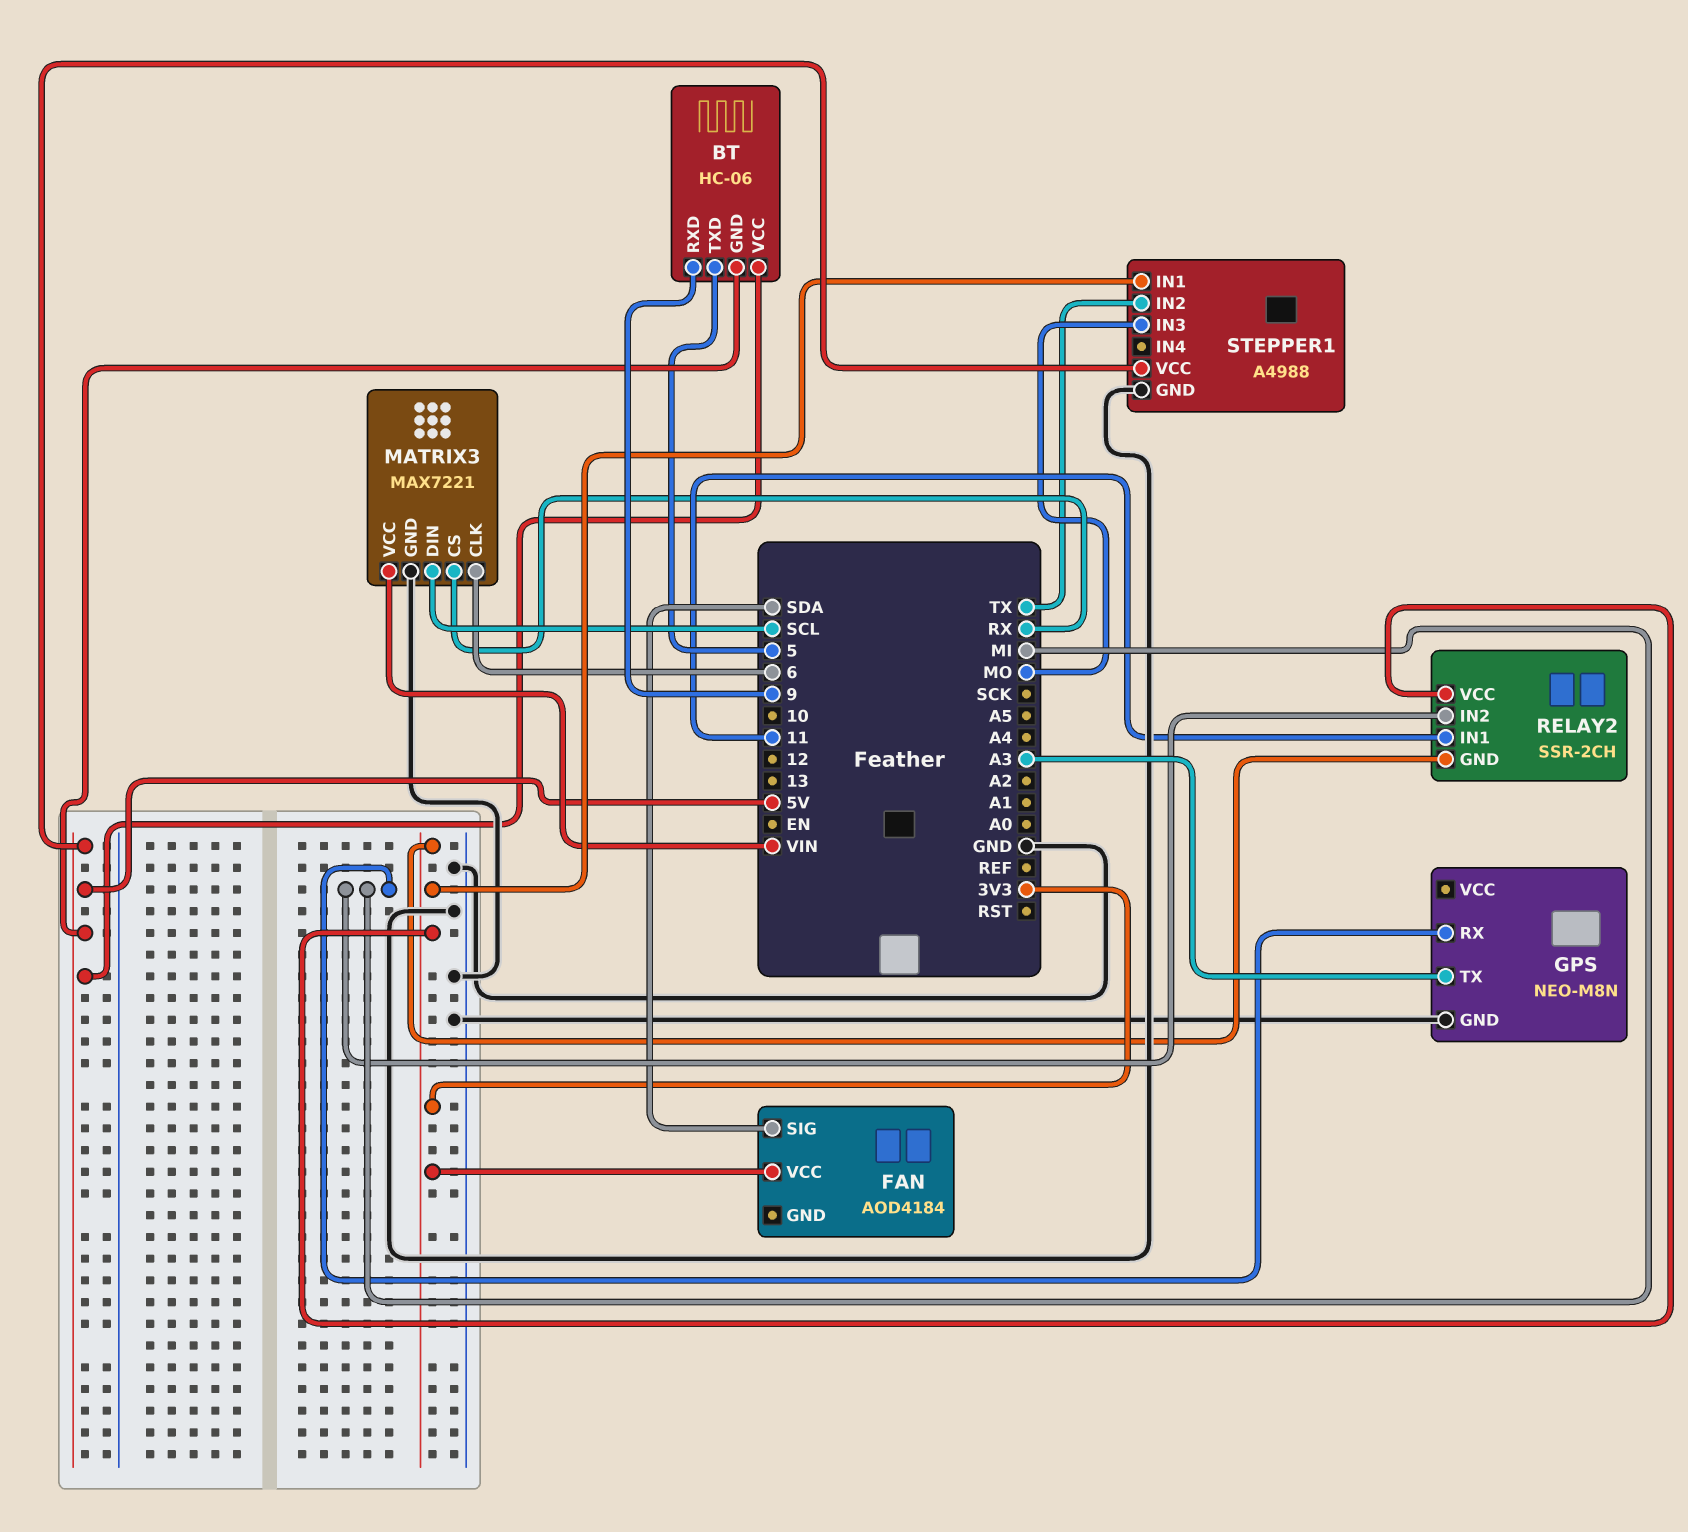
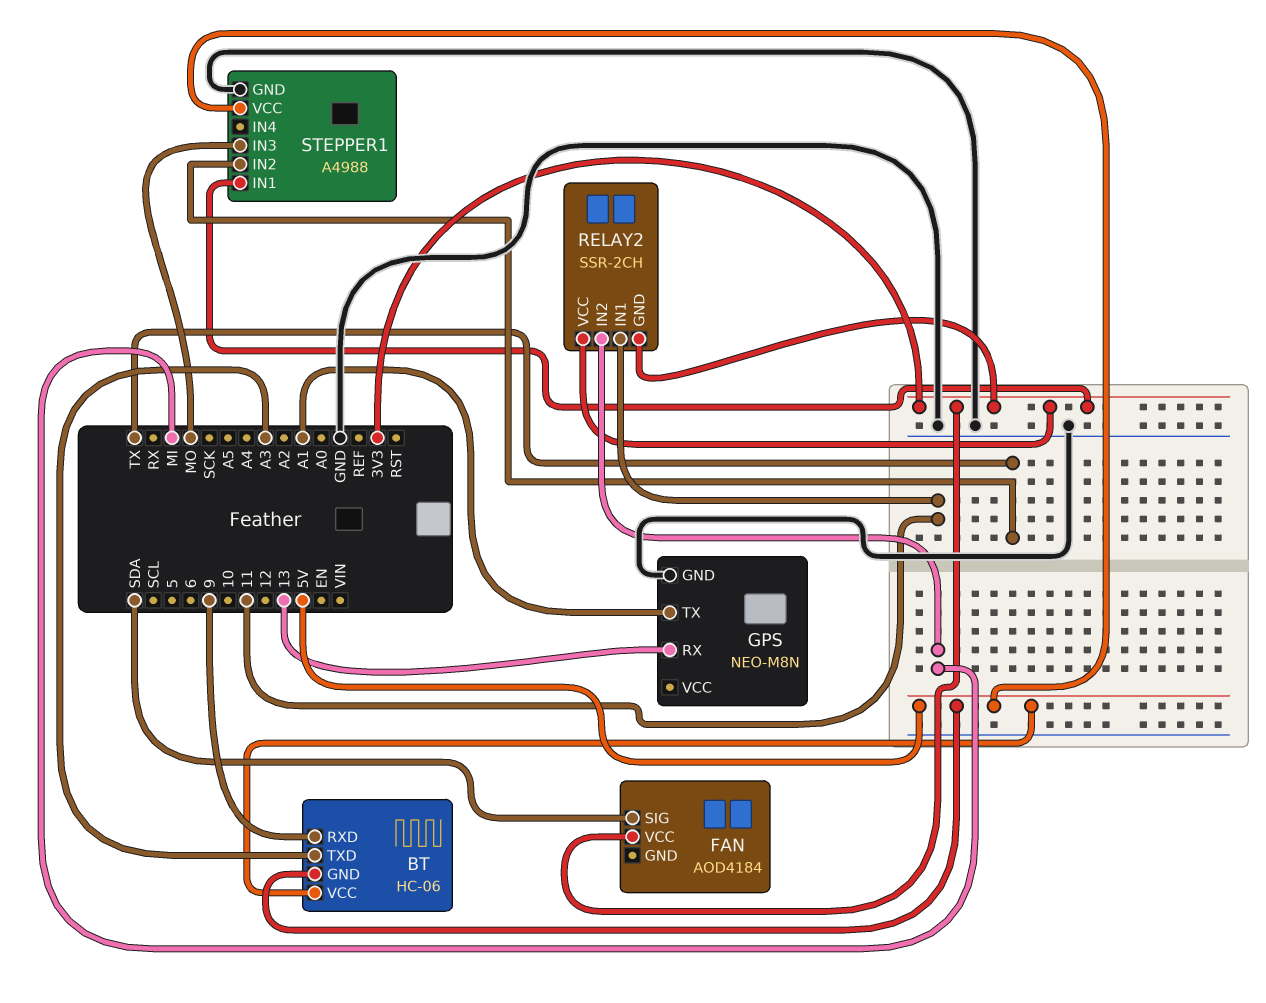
BT pin TXD: 5 -> A3
GPS pin RX: MI -> 13
GPS pin TX: A3 -> A1
MATRIX3: MAX7221 -> none
MATRIX3 pin CLK: 6 -> none
MATRIX3 pin CS: RX -> none
MATRIX3 pin DIN: SCL -> none
MATRIX3 pin GND: GND -> none
MATRIX3 pin VCC: VIN -> none

